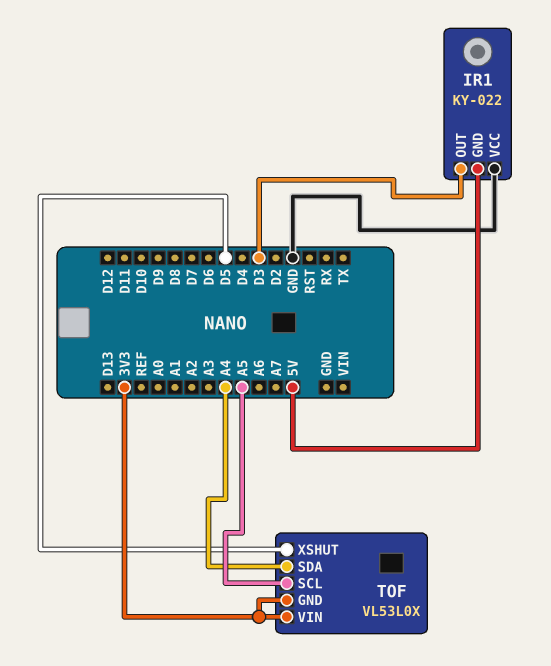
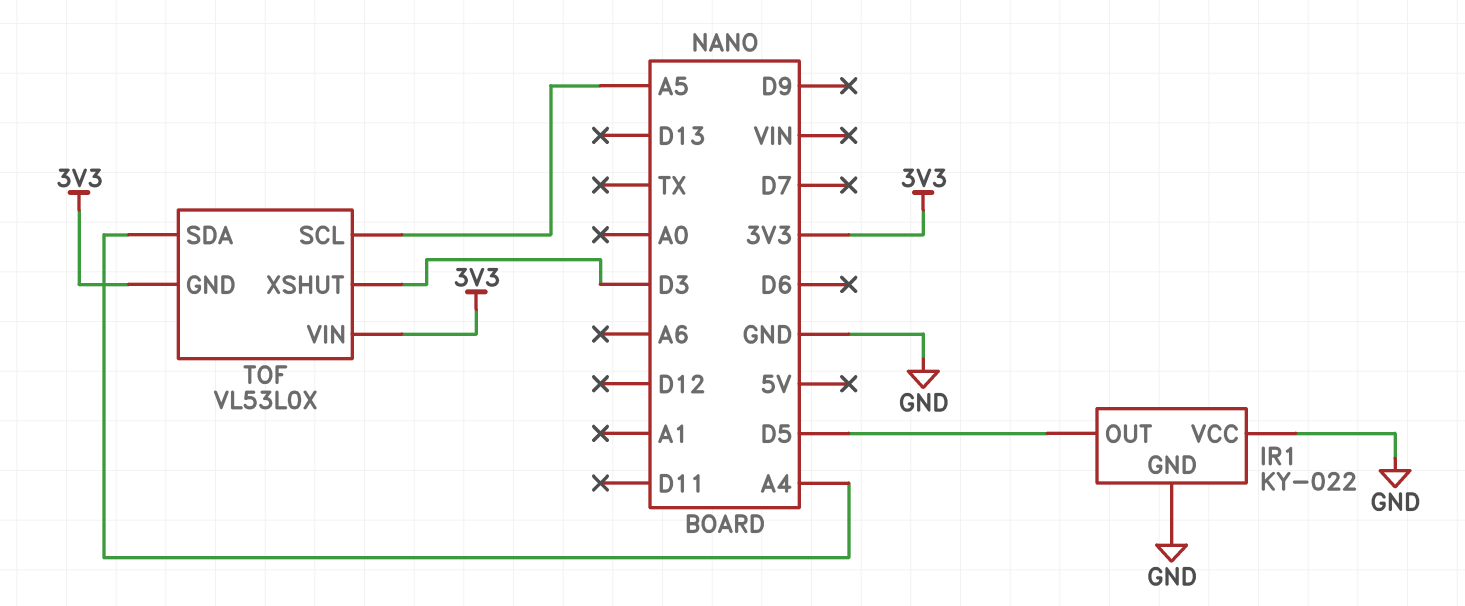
IR1 pin GND: 5V -> GND
IR1 pin OUT: D3 -> D5
TOF pin XSHUT: D5 -> D3

